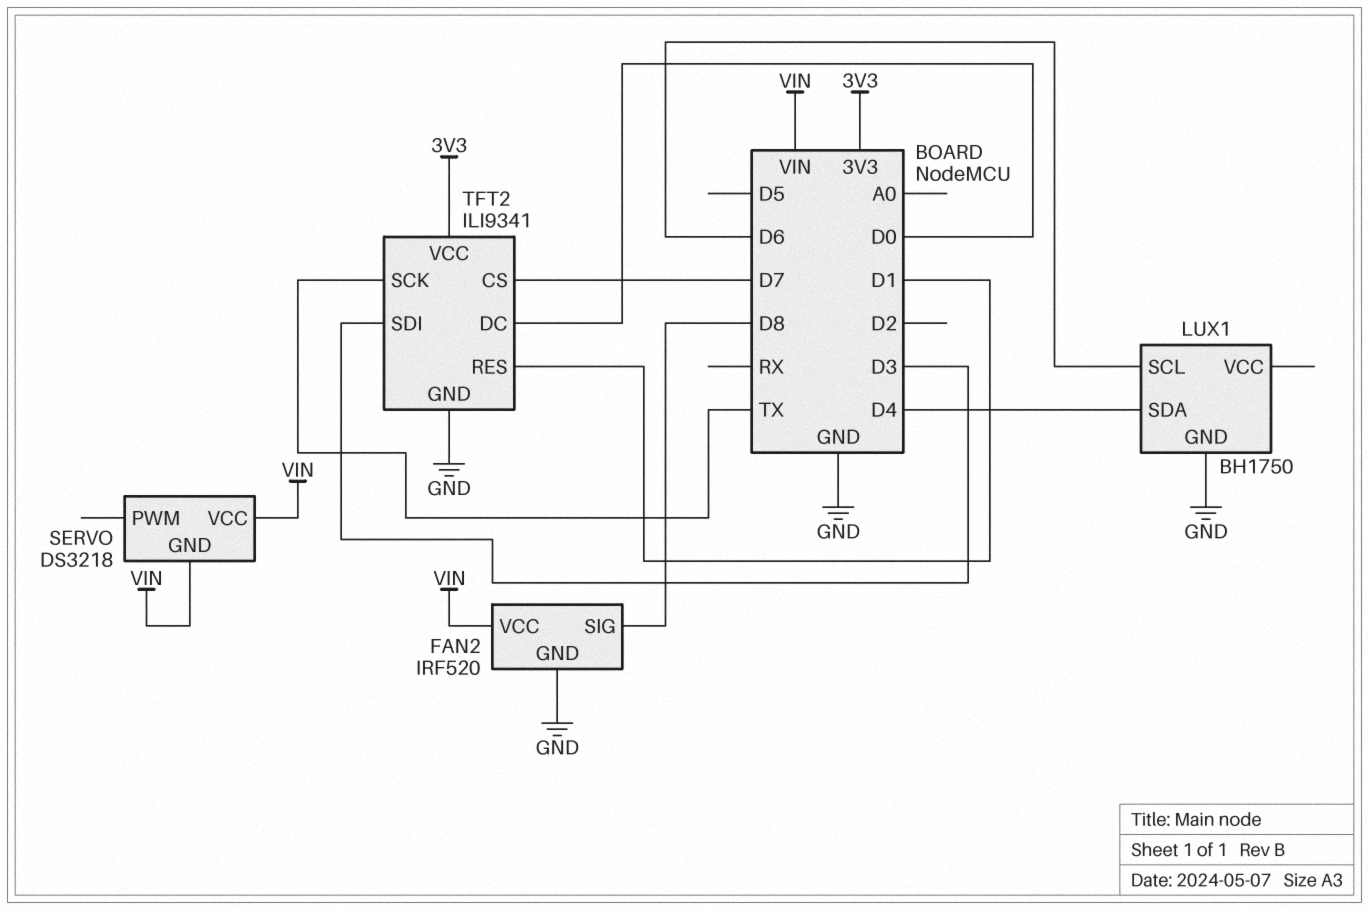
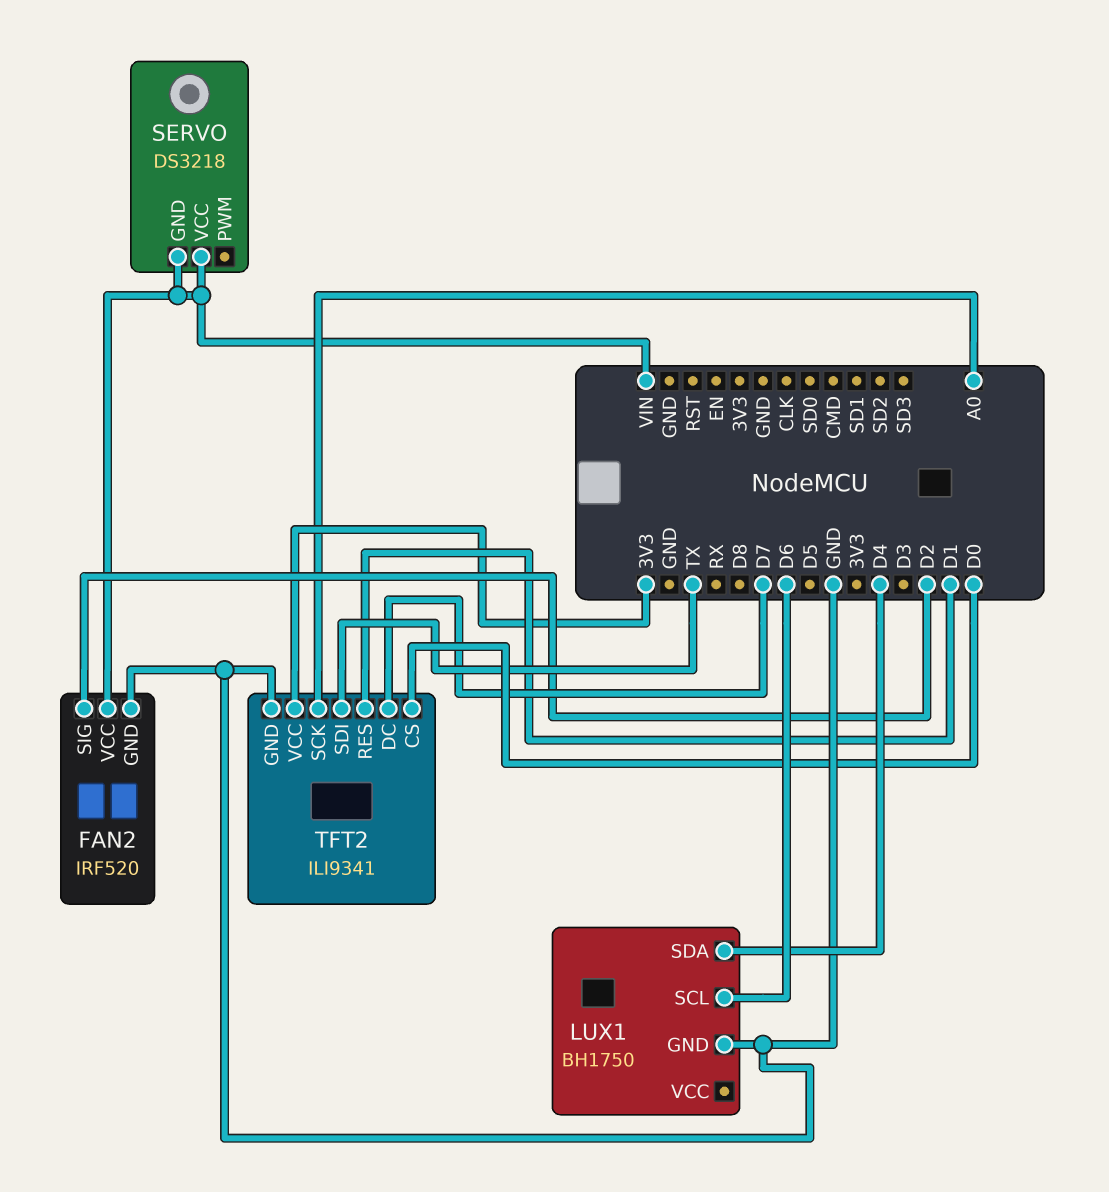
FAN2 pin SIG: D8 -> D2
TFT2 pin CS: D7 -> D0
TFT2 pin DC: D0 -> D7
TFT2 pin SCK: TX -> A0
TFT2 pin SDI: D3 -> TX

